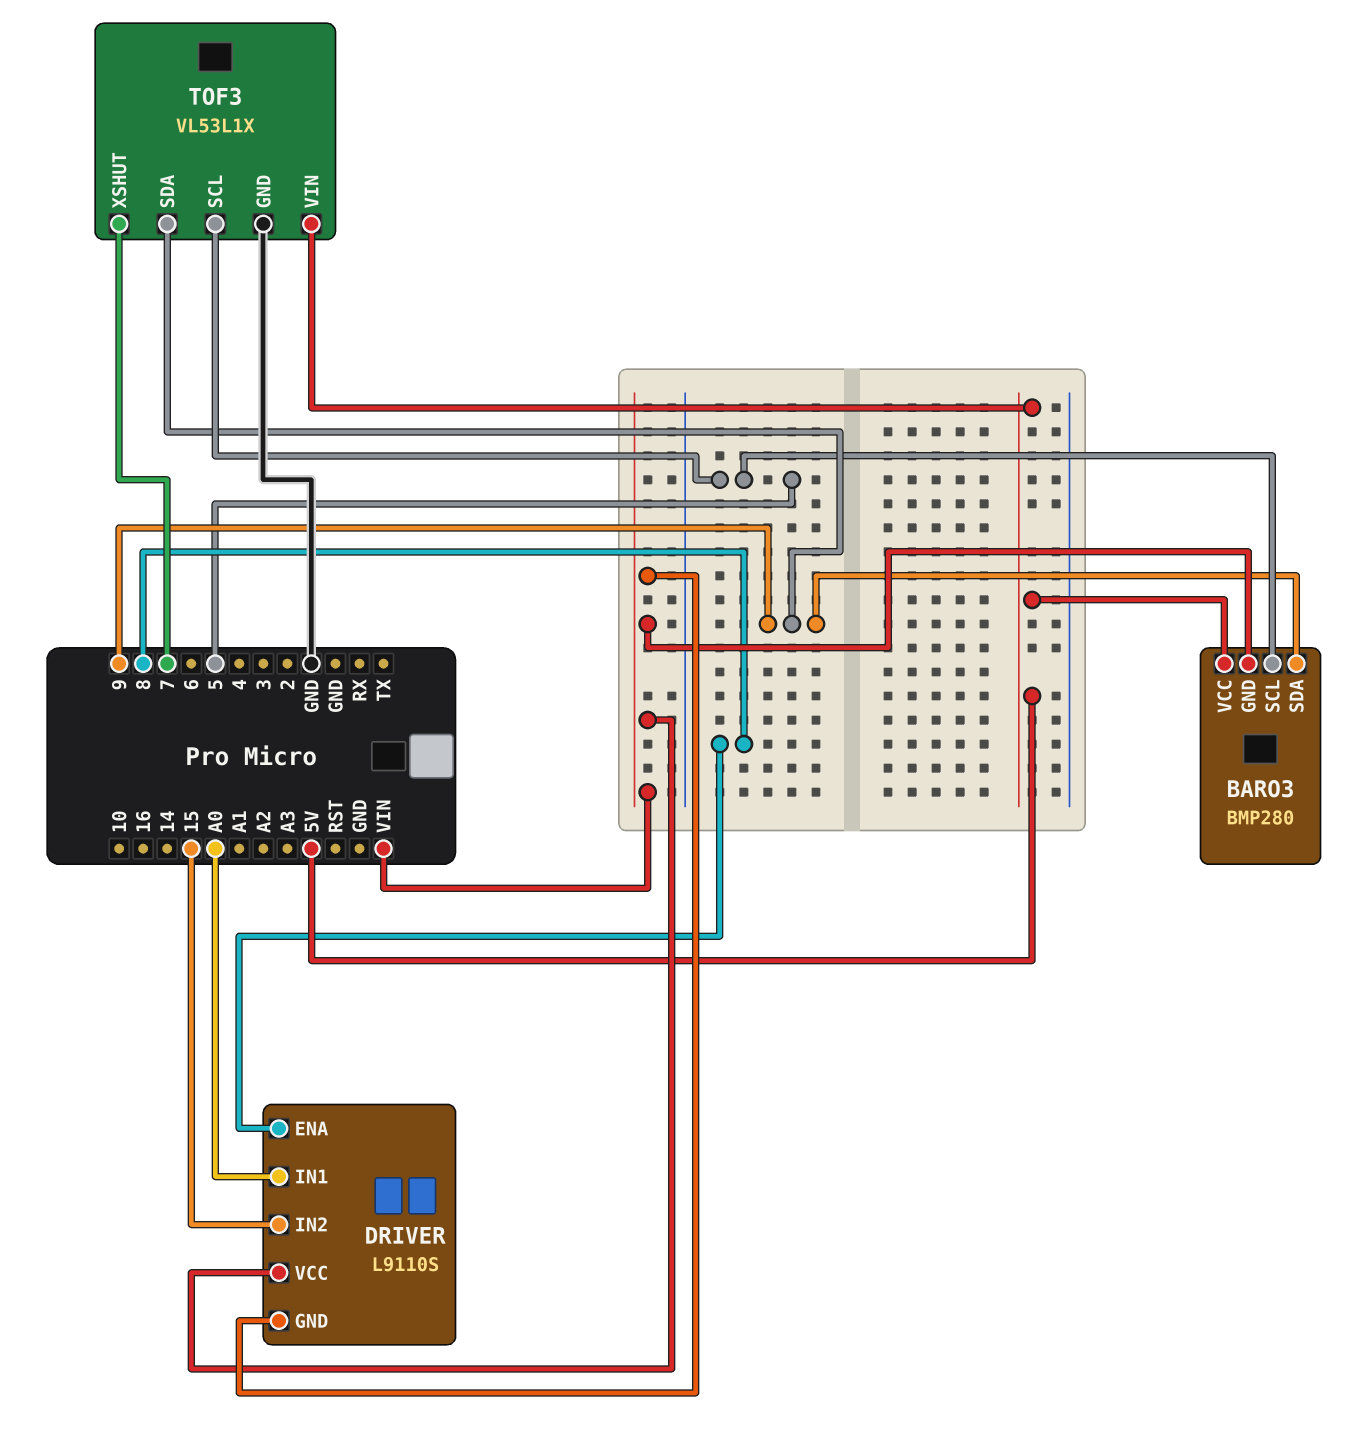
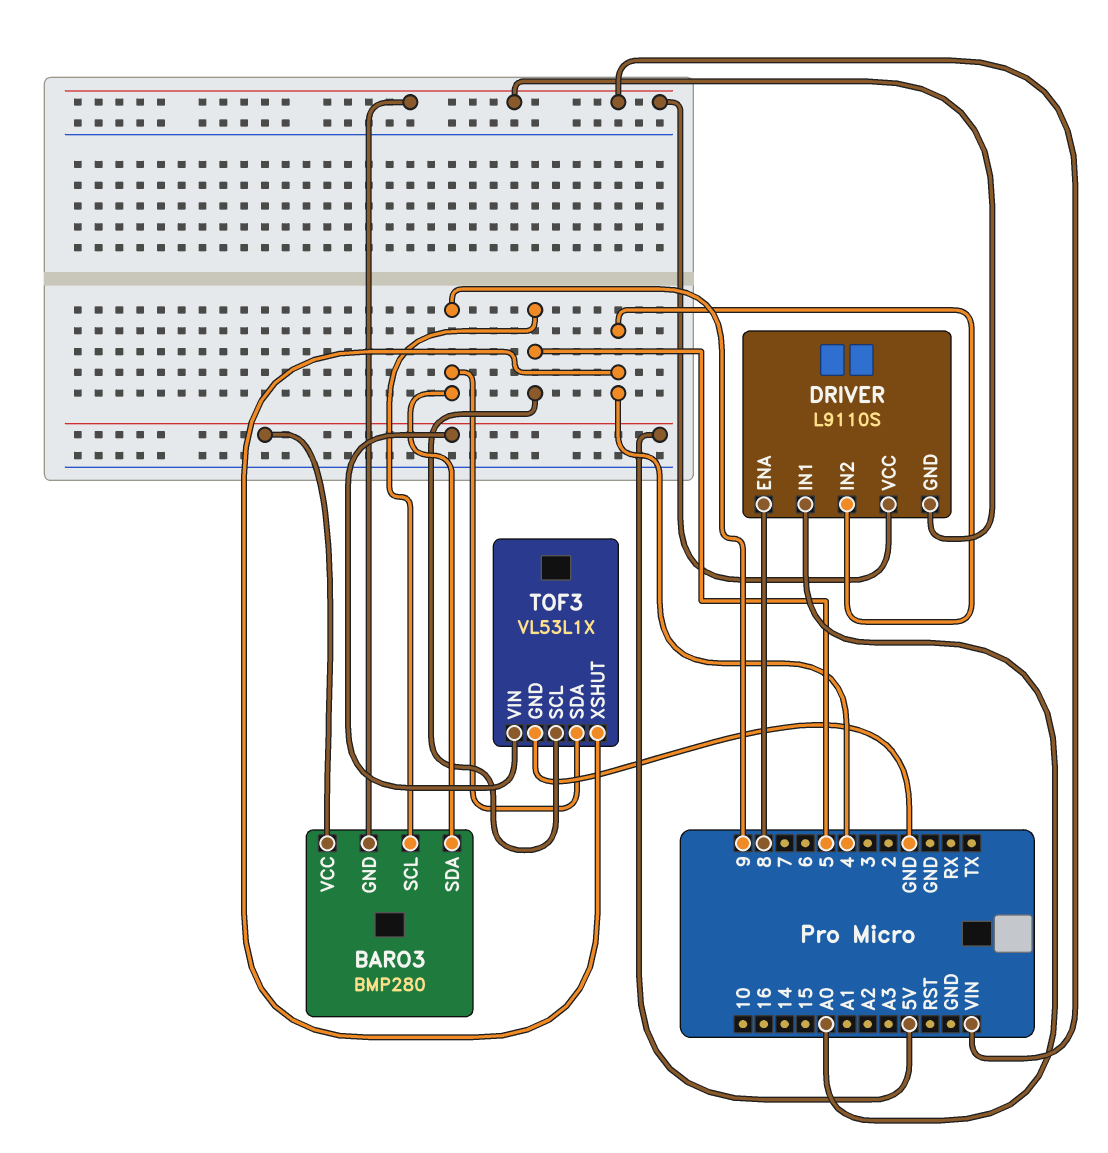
DRIVER pin IN2: 15 -> 4
TOF3 pin XSHUT: 7 -> 4

